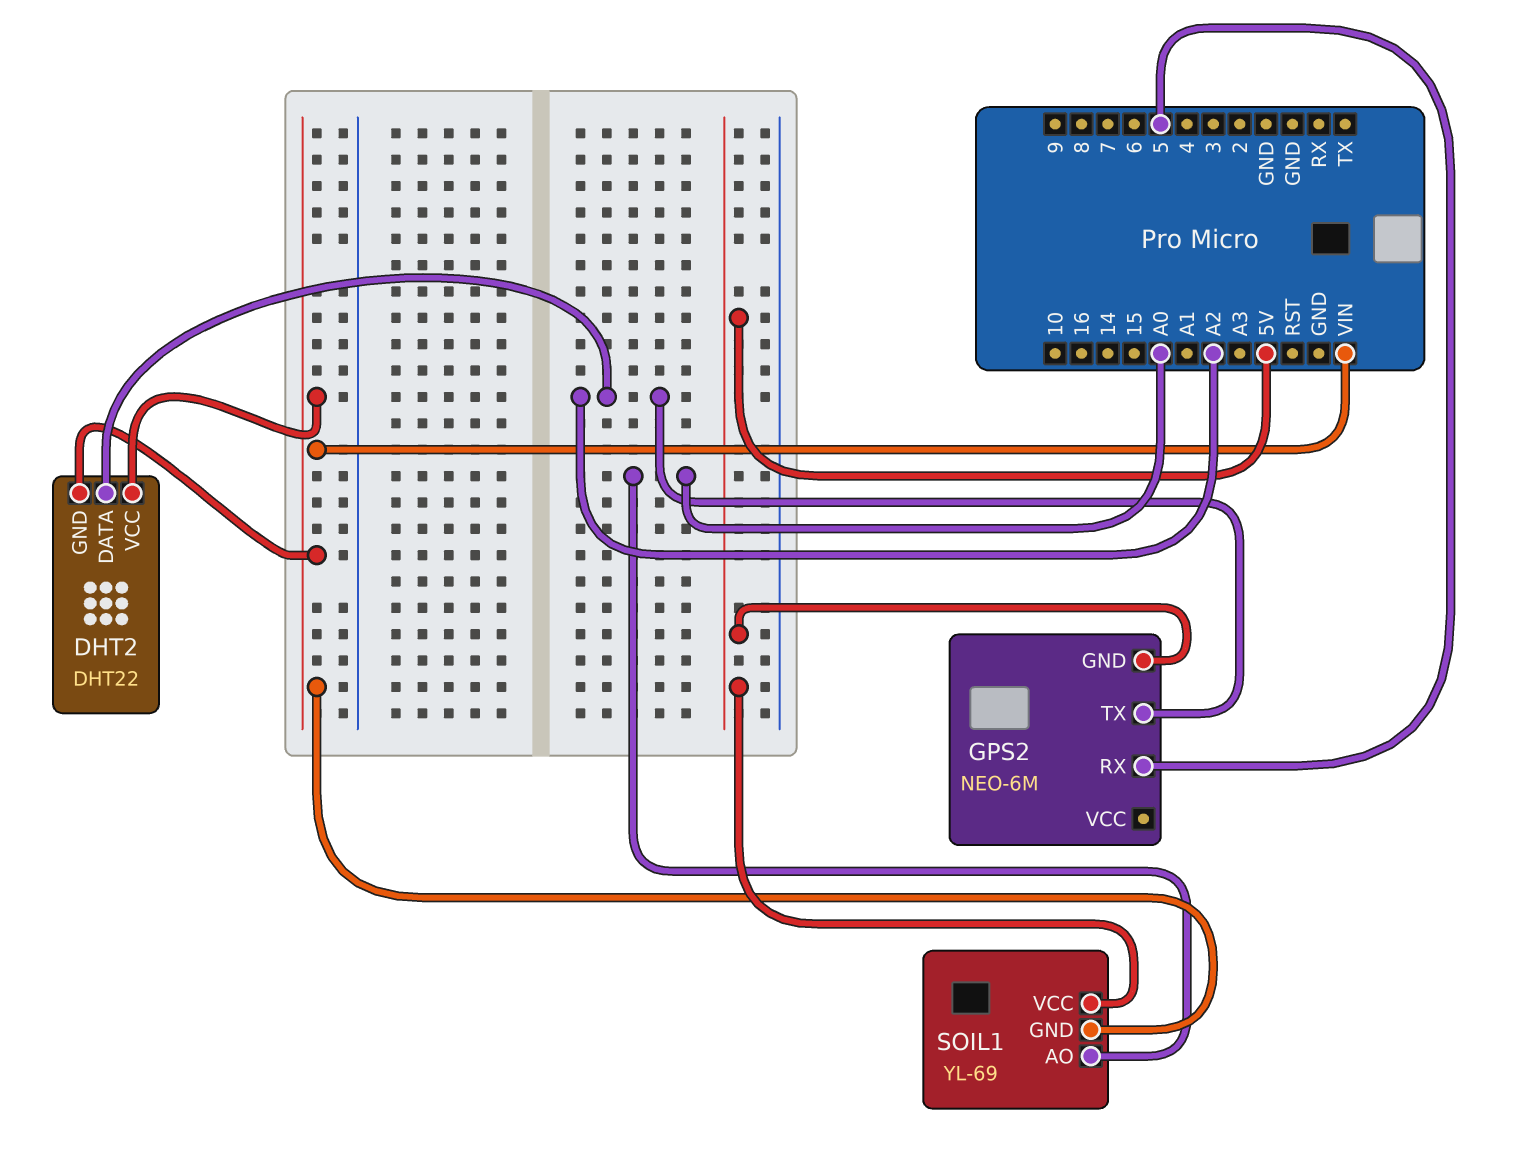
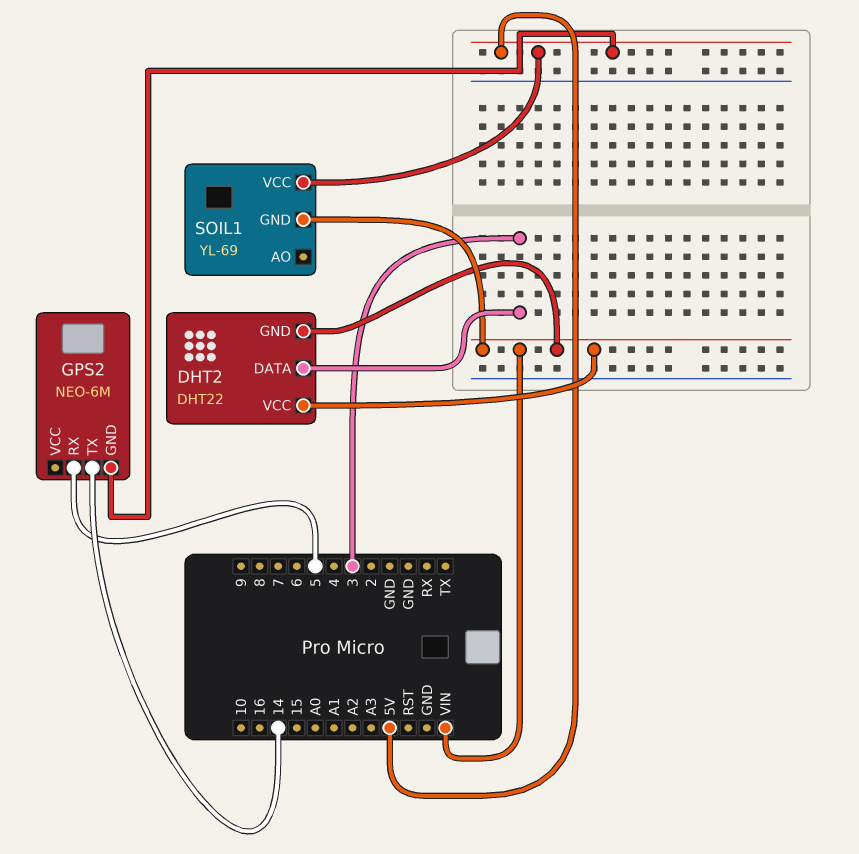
DHT2 pin DATA: A2 -> 3
GPS2 pin TX: A2 -> 14
SOIL1 pin AO: A0 -> none

